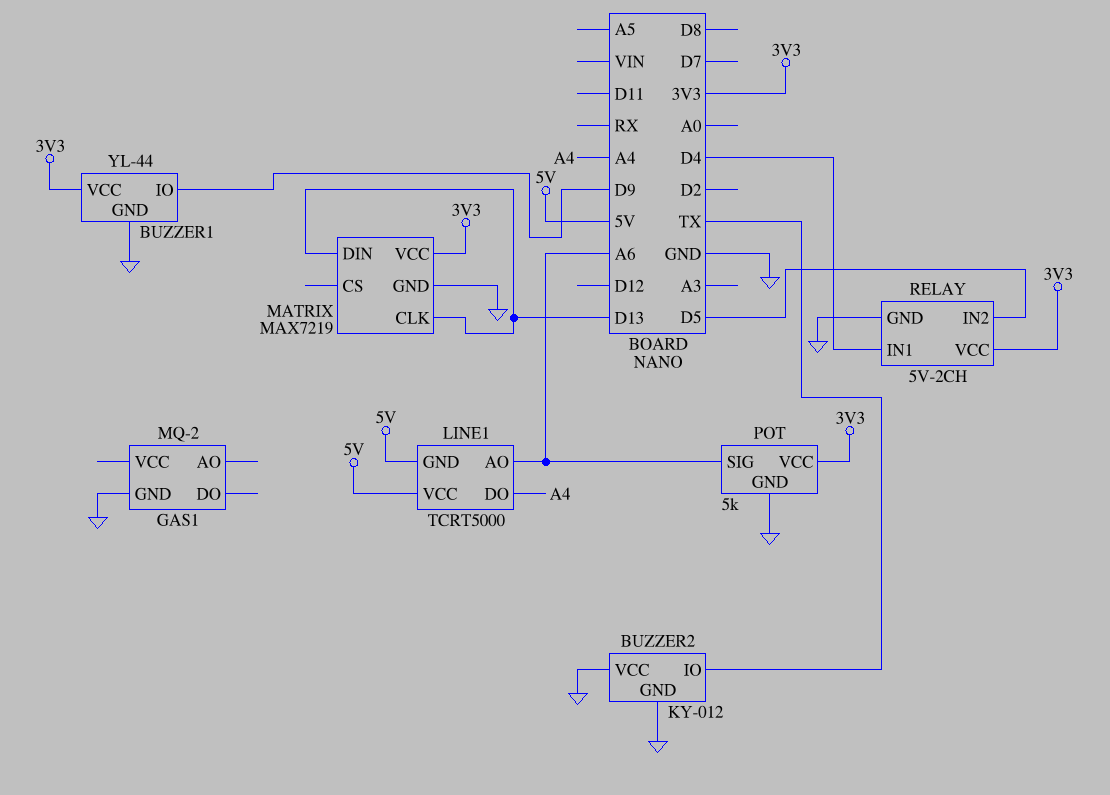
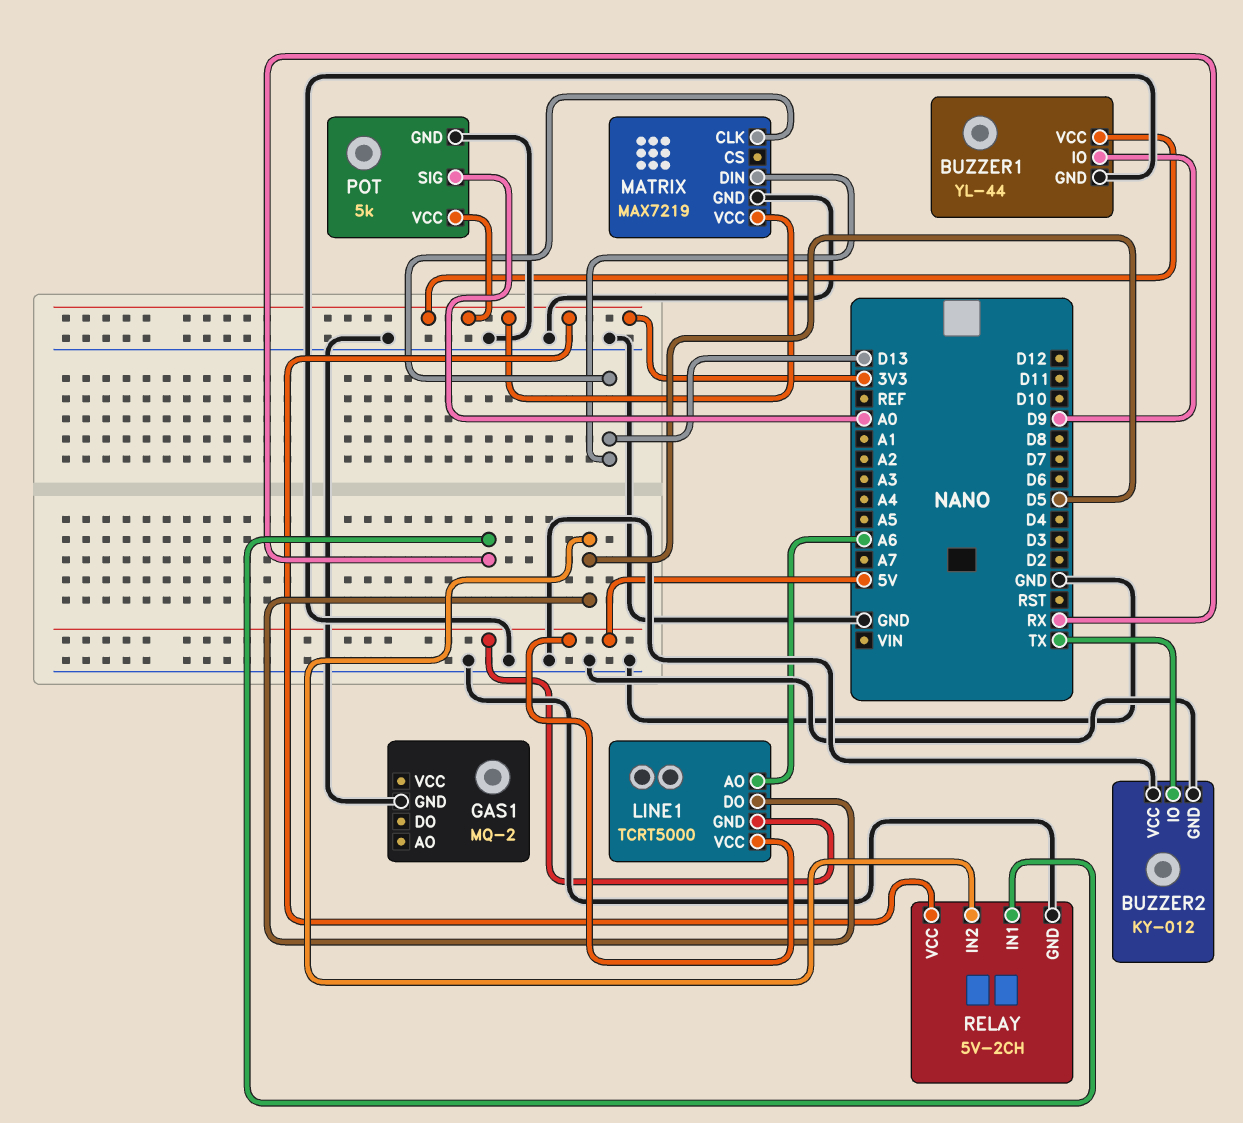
LINE1 pin DO: A4 -> D5
POT pin SIG: A6 -> A0
RELAY pin IN1: D4 -> RX

